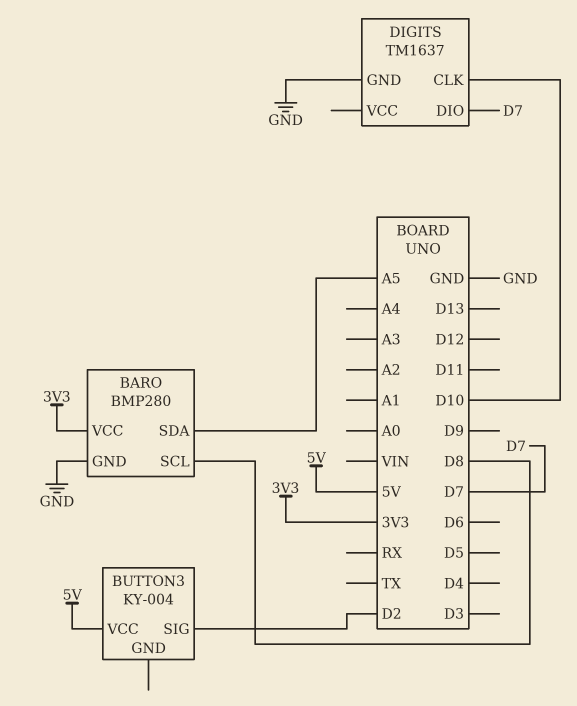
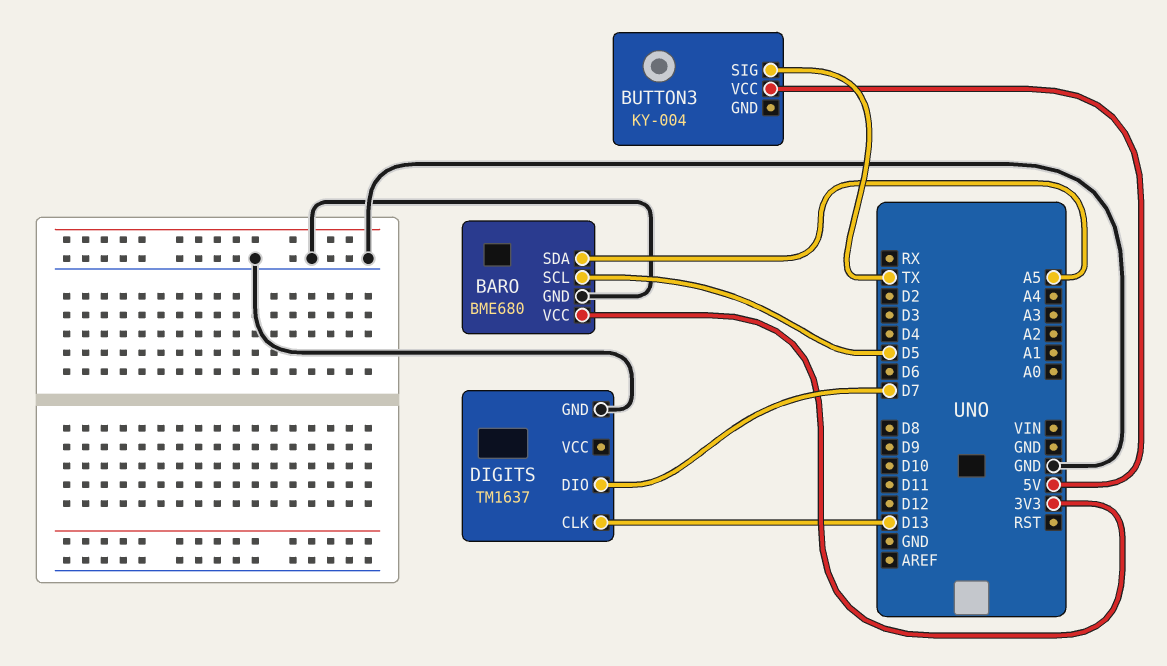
BARO: BMP280 -> BME680
BARO pin SCL: D8 -> D5
BUTTON3 pin SIG: D2 -> TX
DIGITS pin CLK: D10 -> D13

